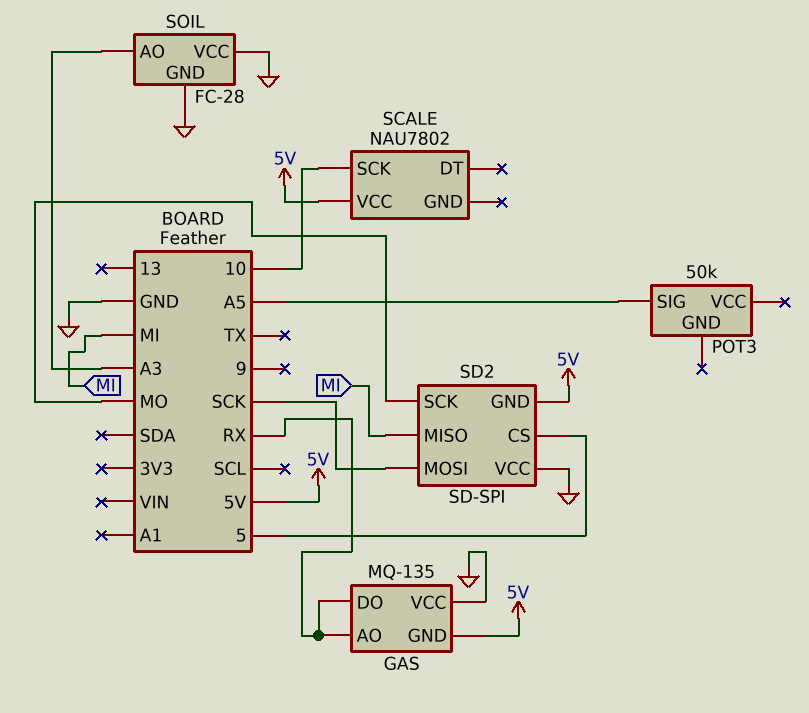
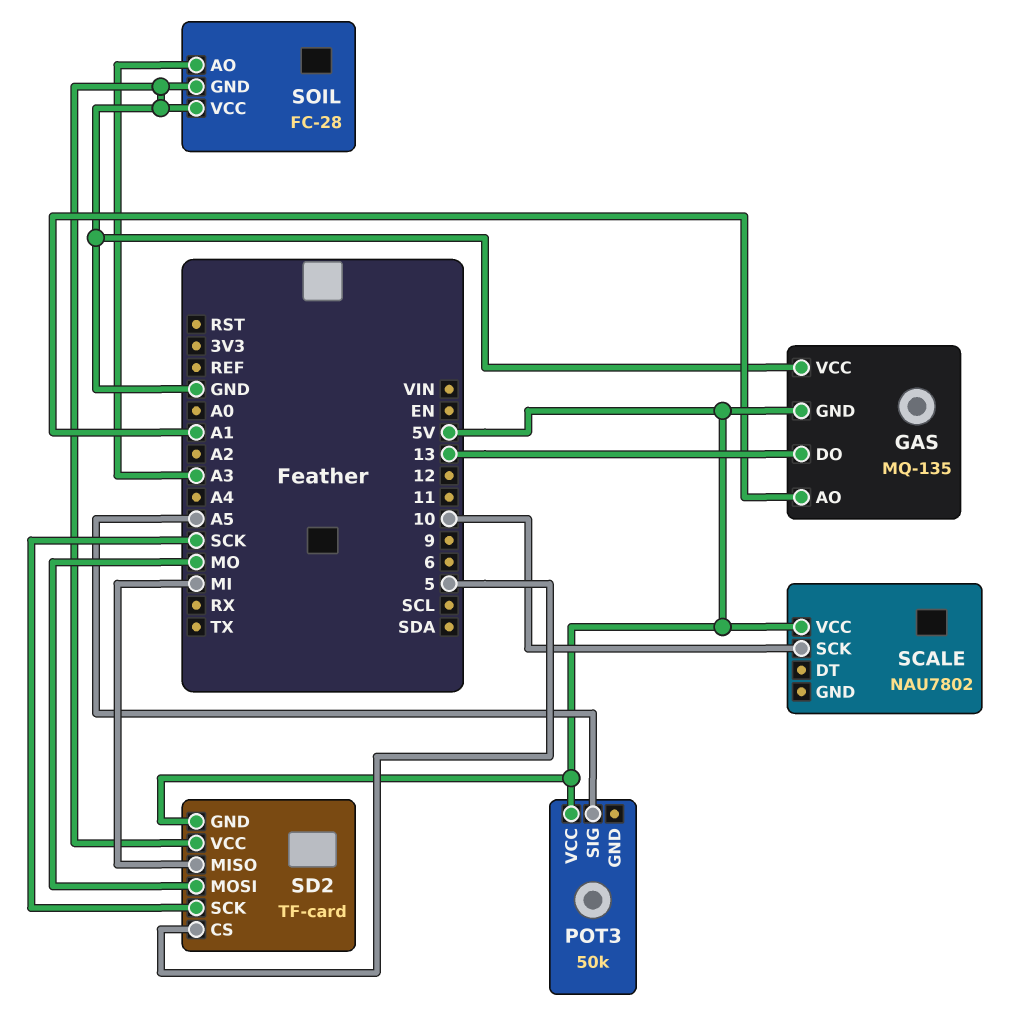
GAS pin AO: RX -> A1
GAS pin DO: RX -> 13
POT3 pin VCC: none -> 5V
SD2: SD-SPI -> TF-card
SD2 pin MOSI: SCK -> MO
SD2 pin SCK: MO -> SCK

